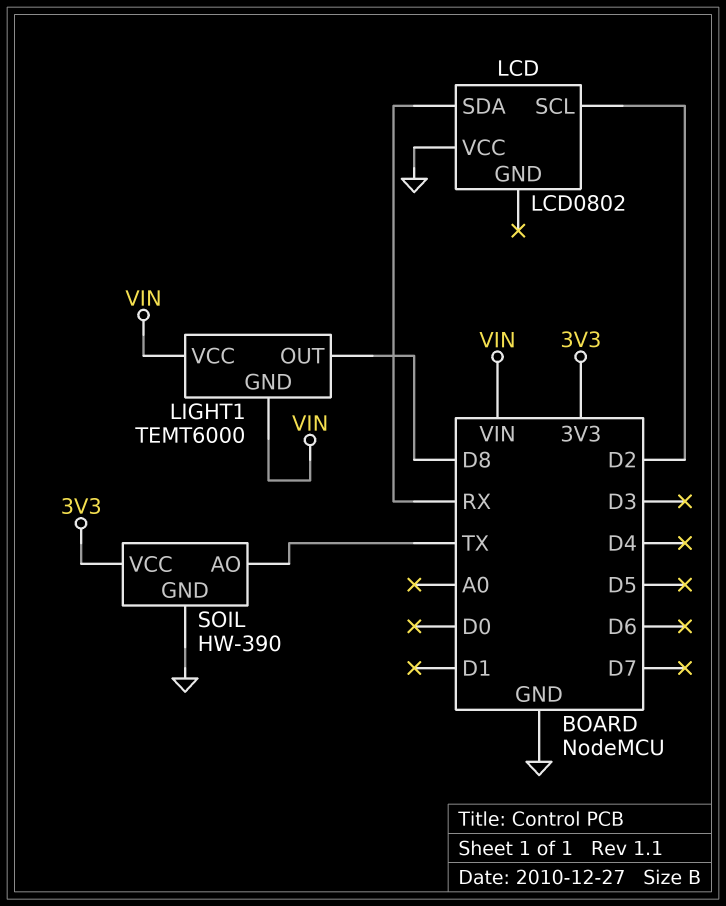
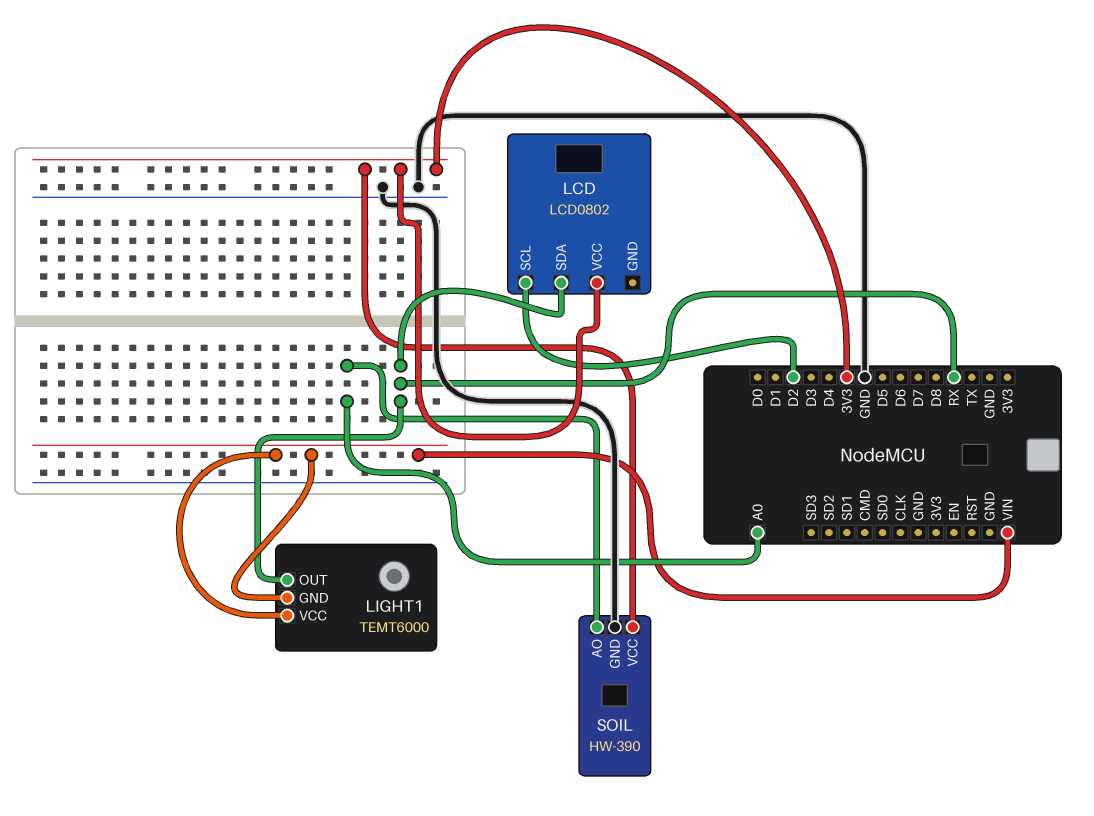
LCD pin VCC: GND -> 3V3
LIGHT1 pin OUT: D8 -> RX
SOIL pin AO: TX -> A0

